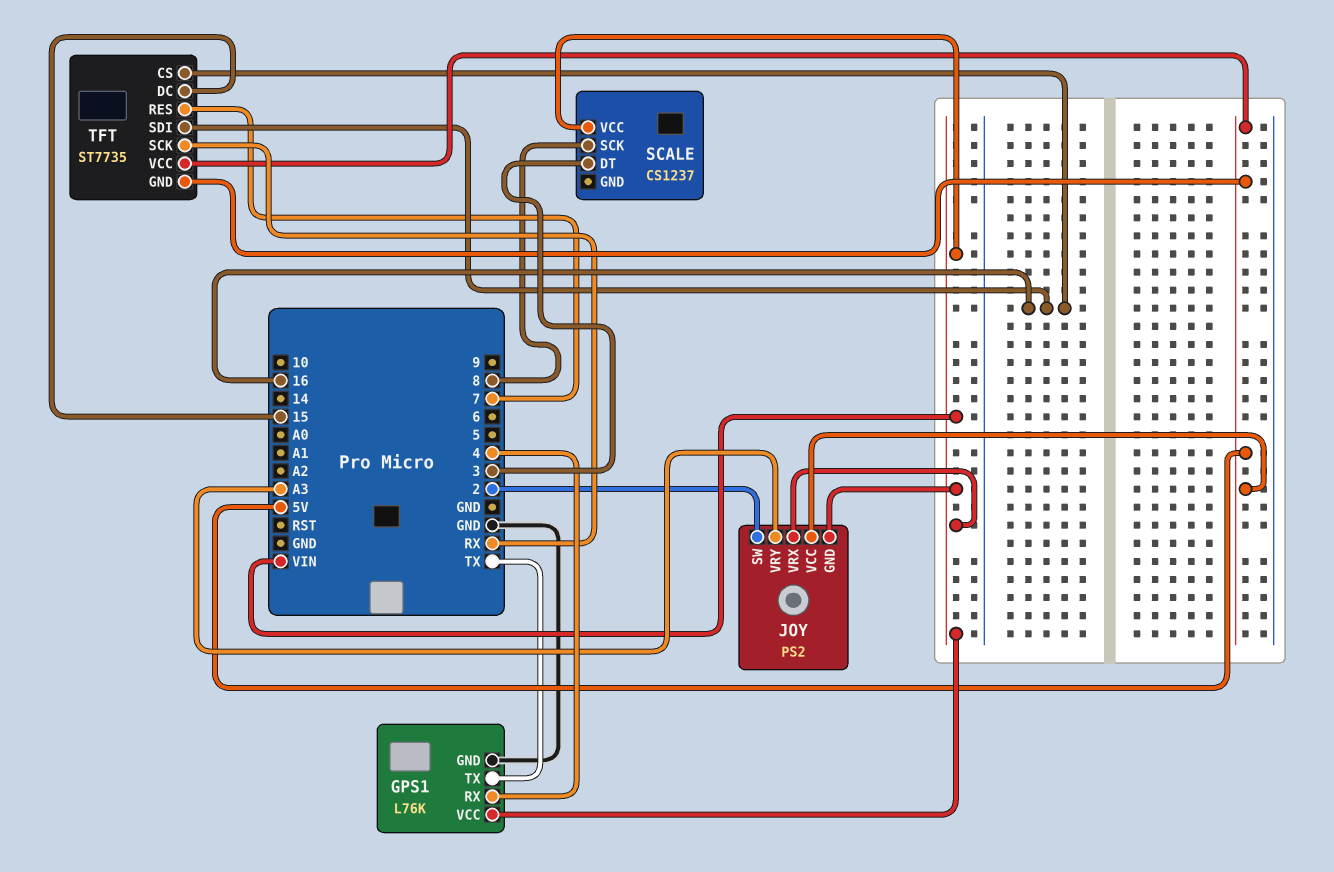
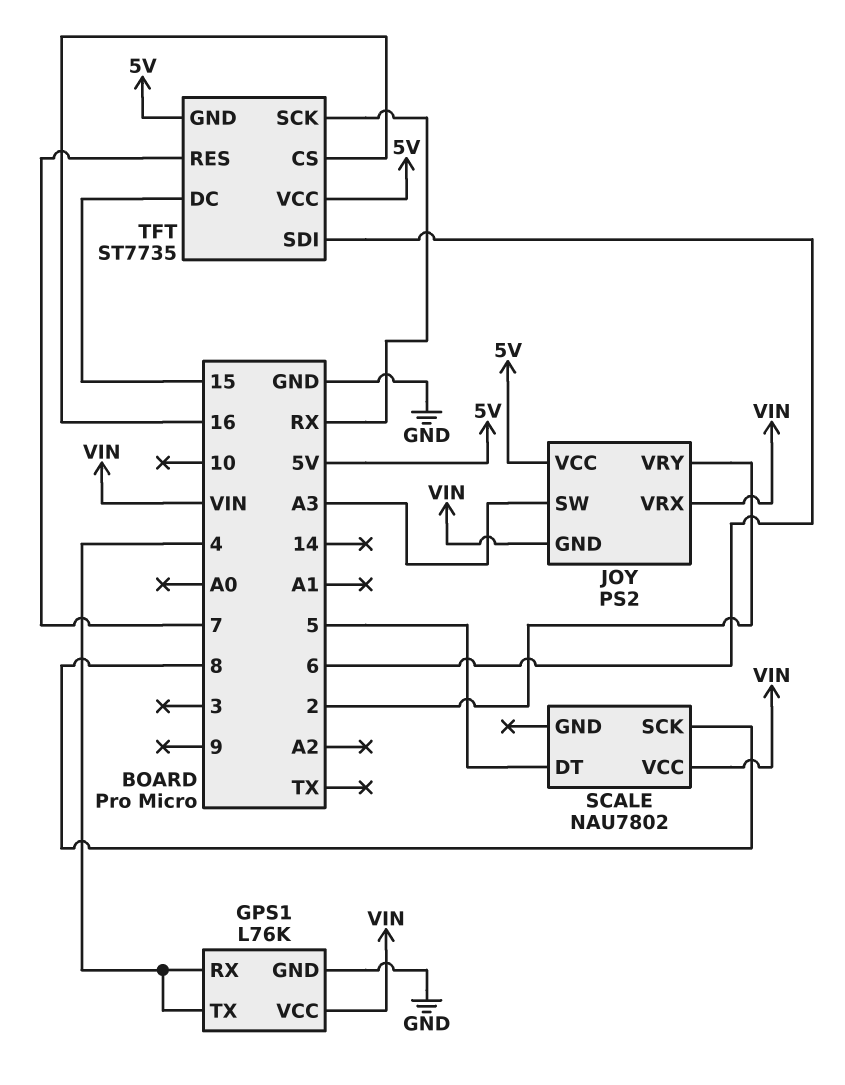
GPS1 pin TX: TX -> 4
JOY pin SW: 2 -> A3
JOY pin VRY: A3 -> 2
SCALE: CS1237 -> NAU7802
SCALE pin DT: 3 -> 5
TFT pin SDI: 16 -> 6

